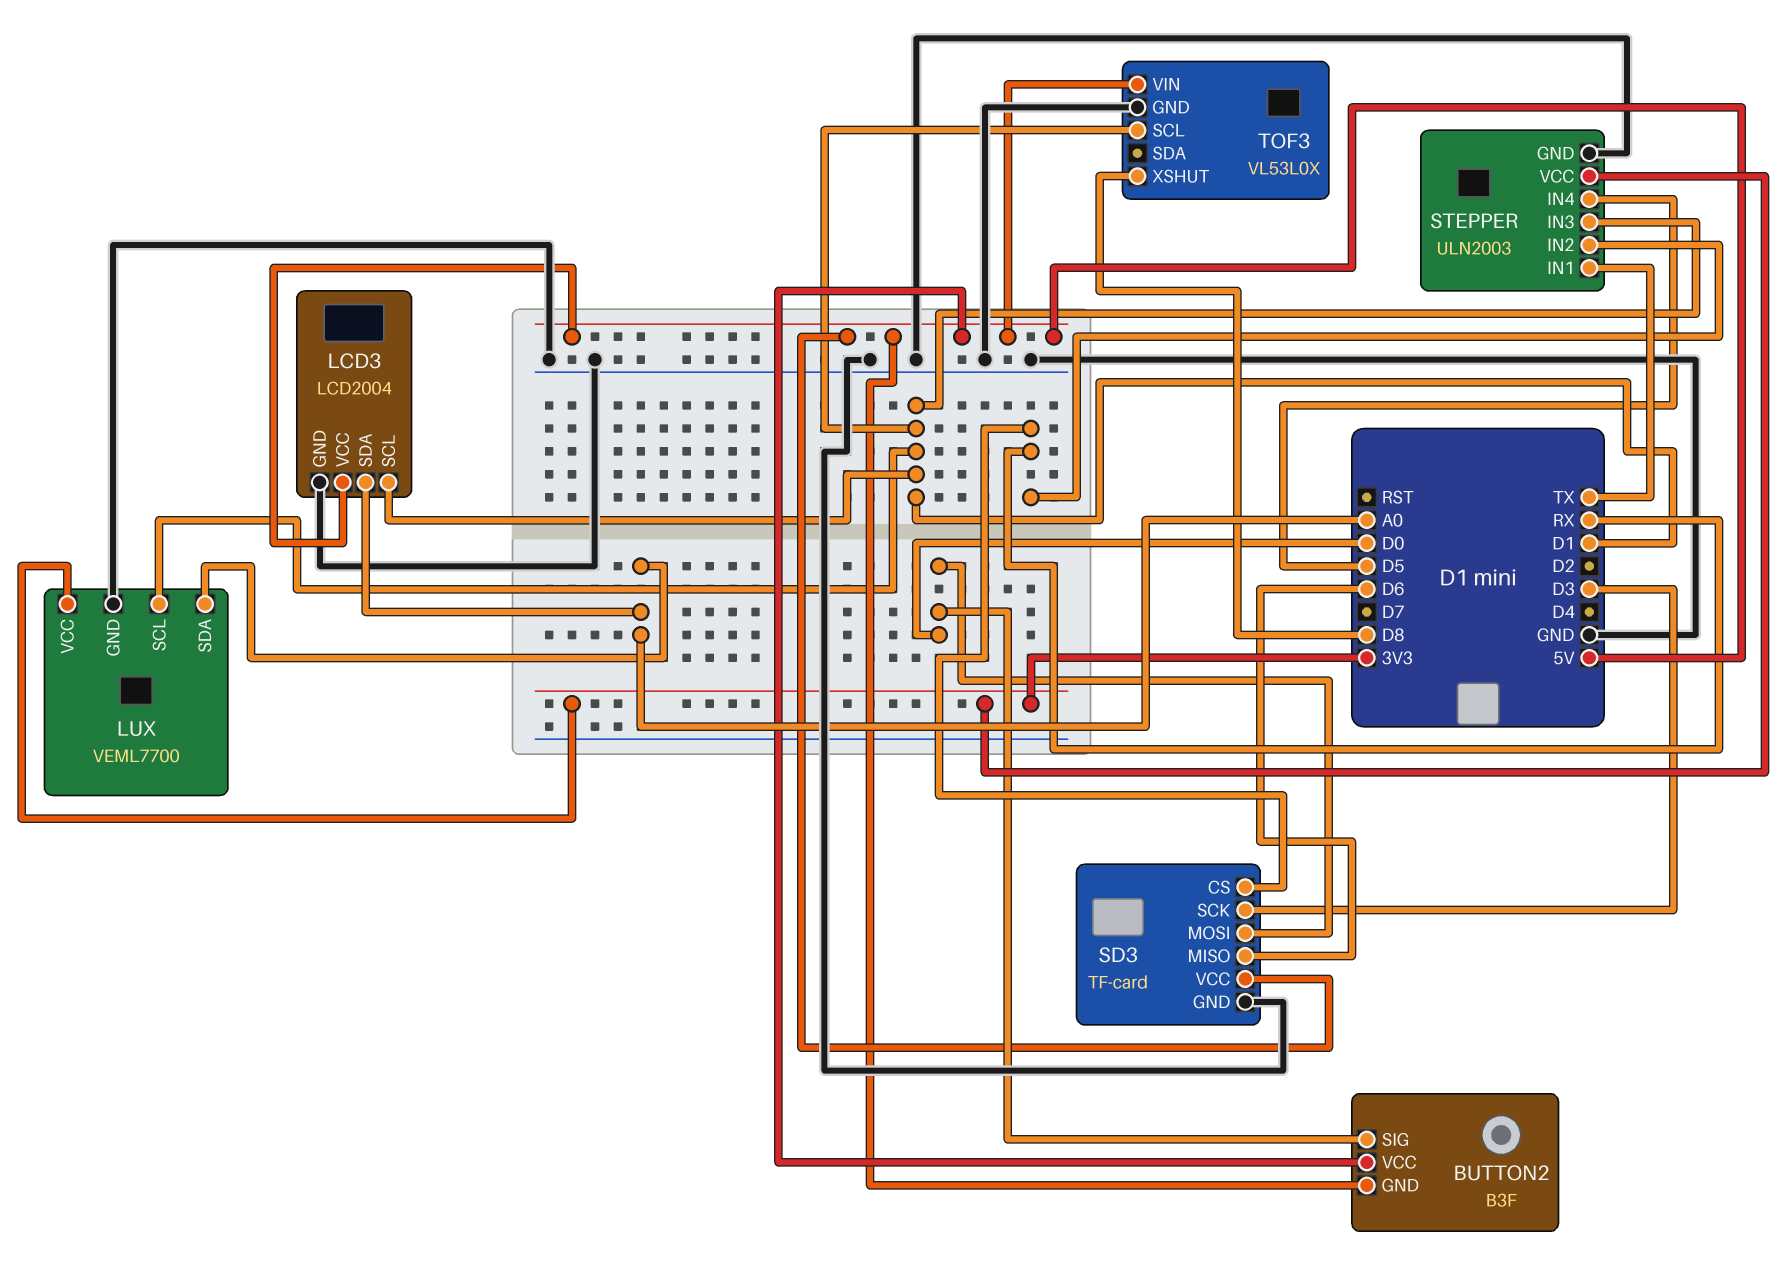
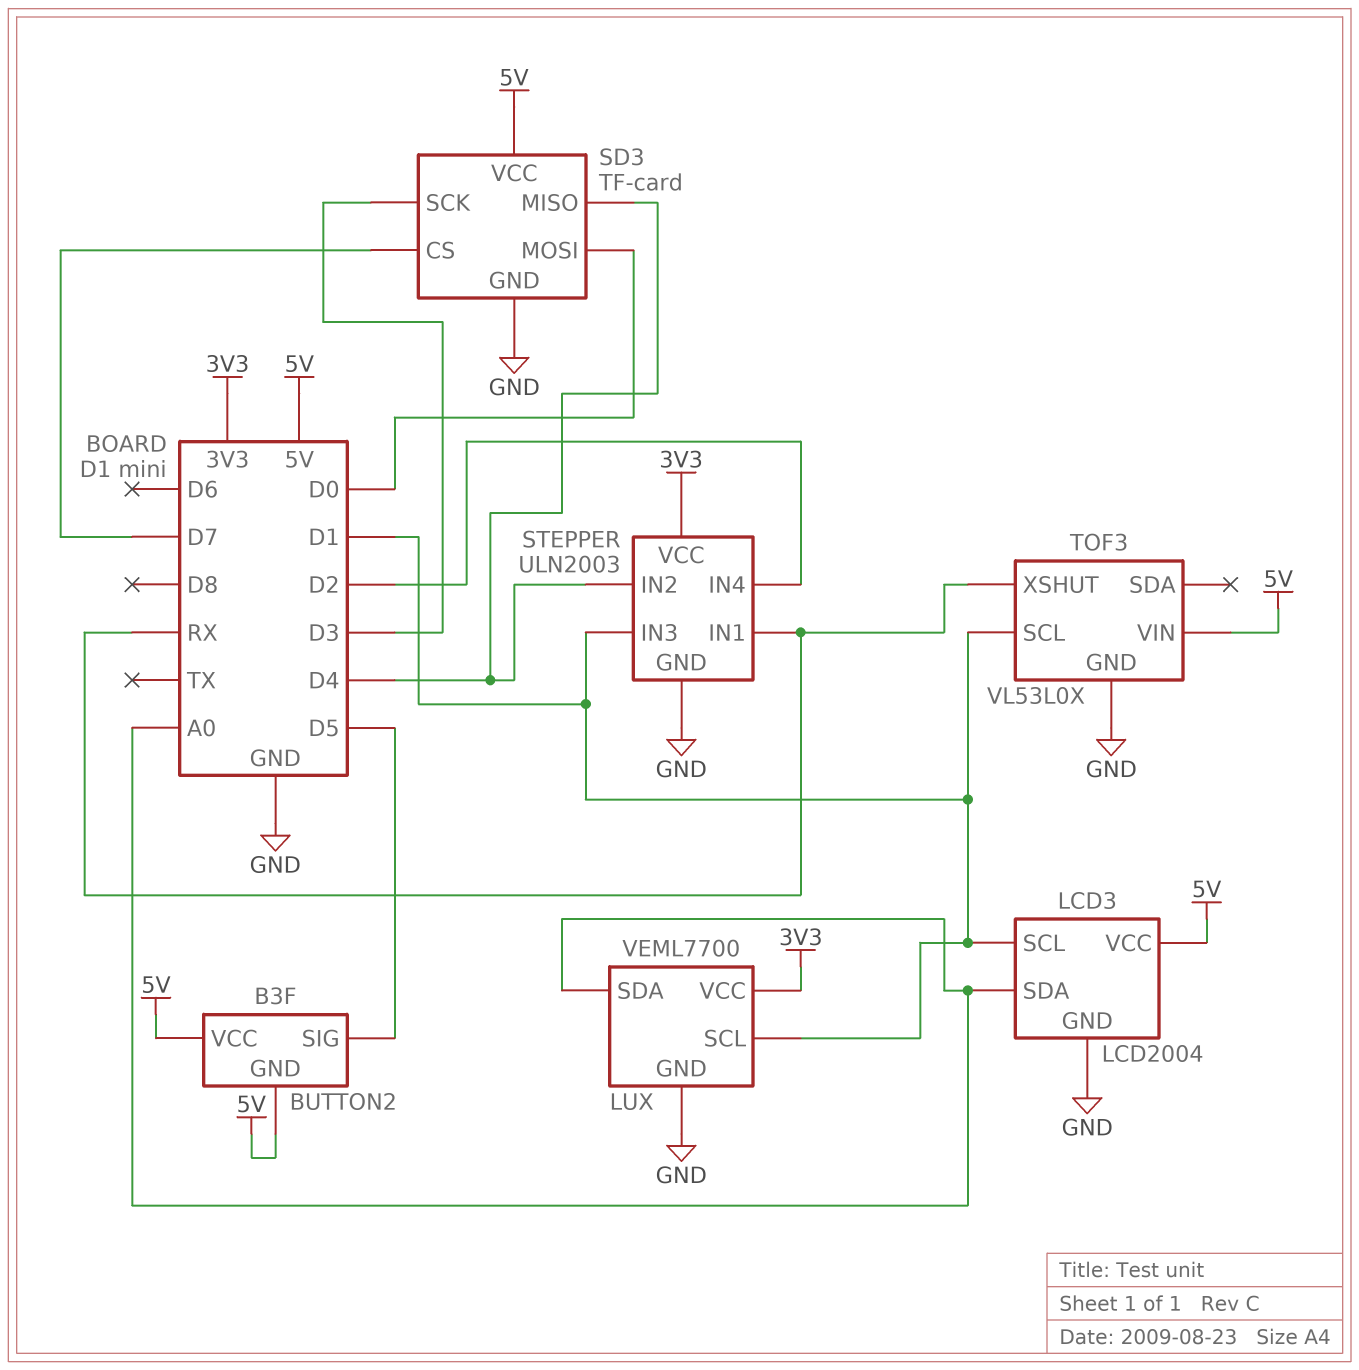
BUTTON2 pin SIG: D0 -> D5
SD3 pin CS: RX -> D7
SD3 pin MISO: D6 -> D4
STEPPER pin IN1: TX -> RX
STEPPER pin IN2: RX -> D4
STEPPER pin IN4: D5 -> D2
TOF3 pin XSHUT: D8 -> RX

